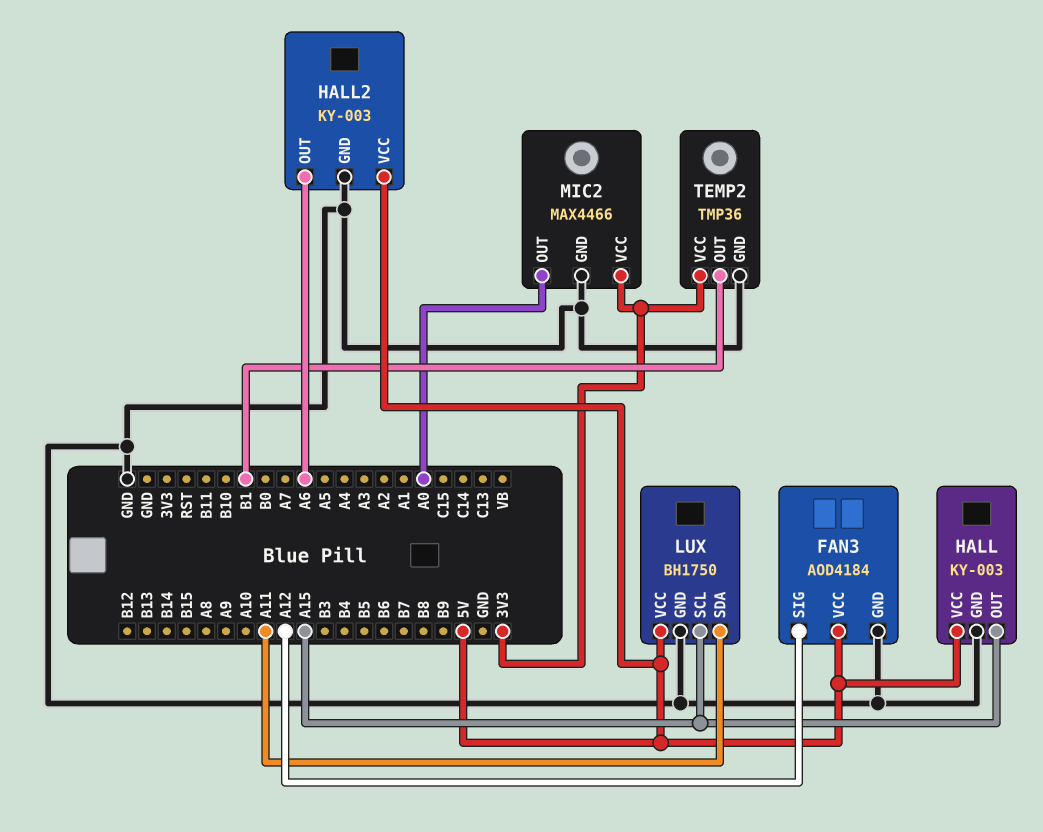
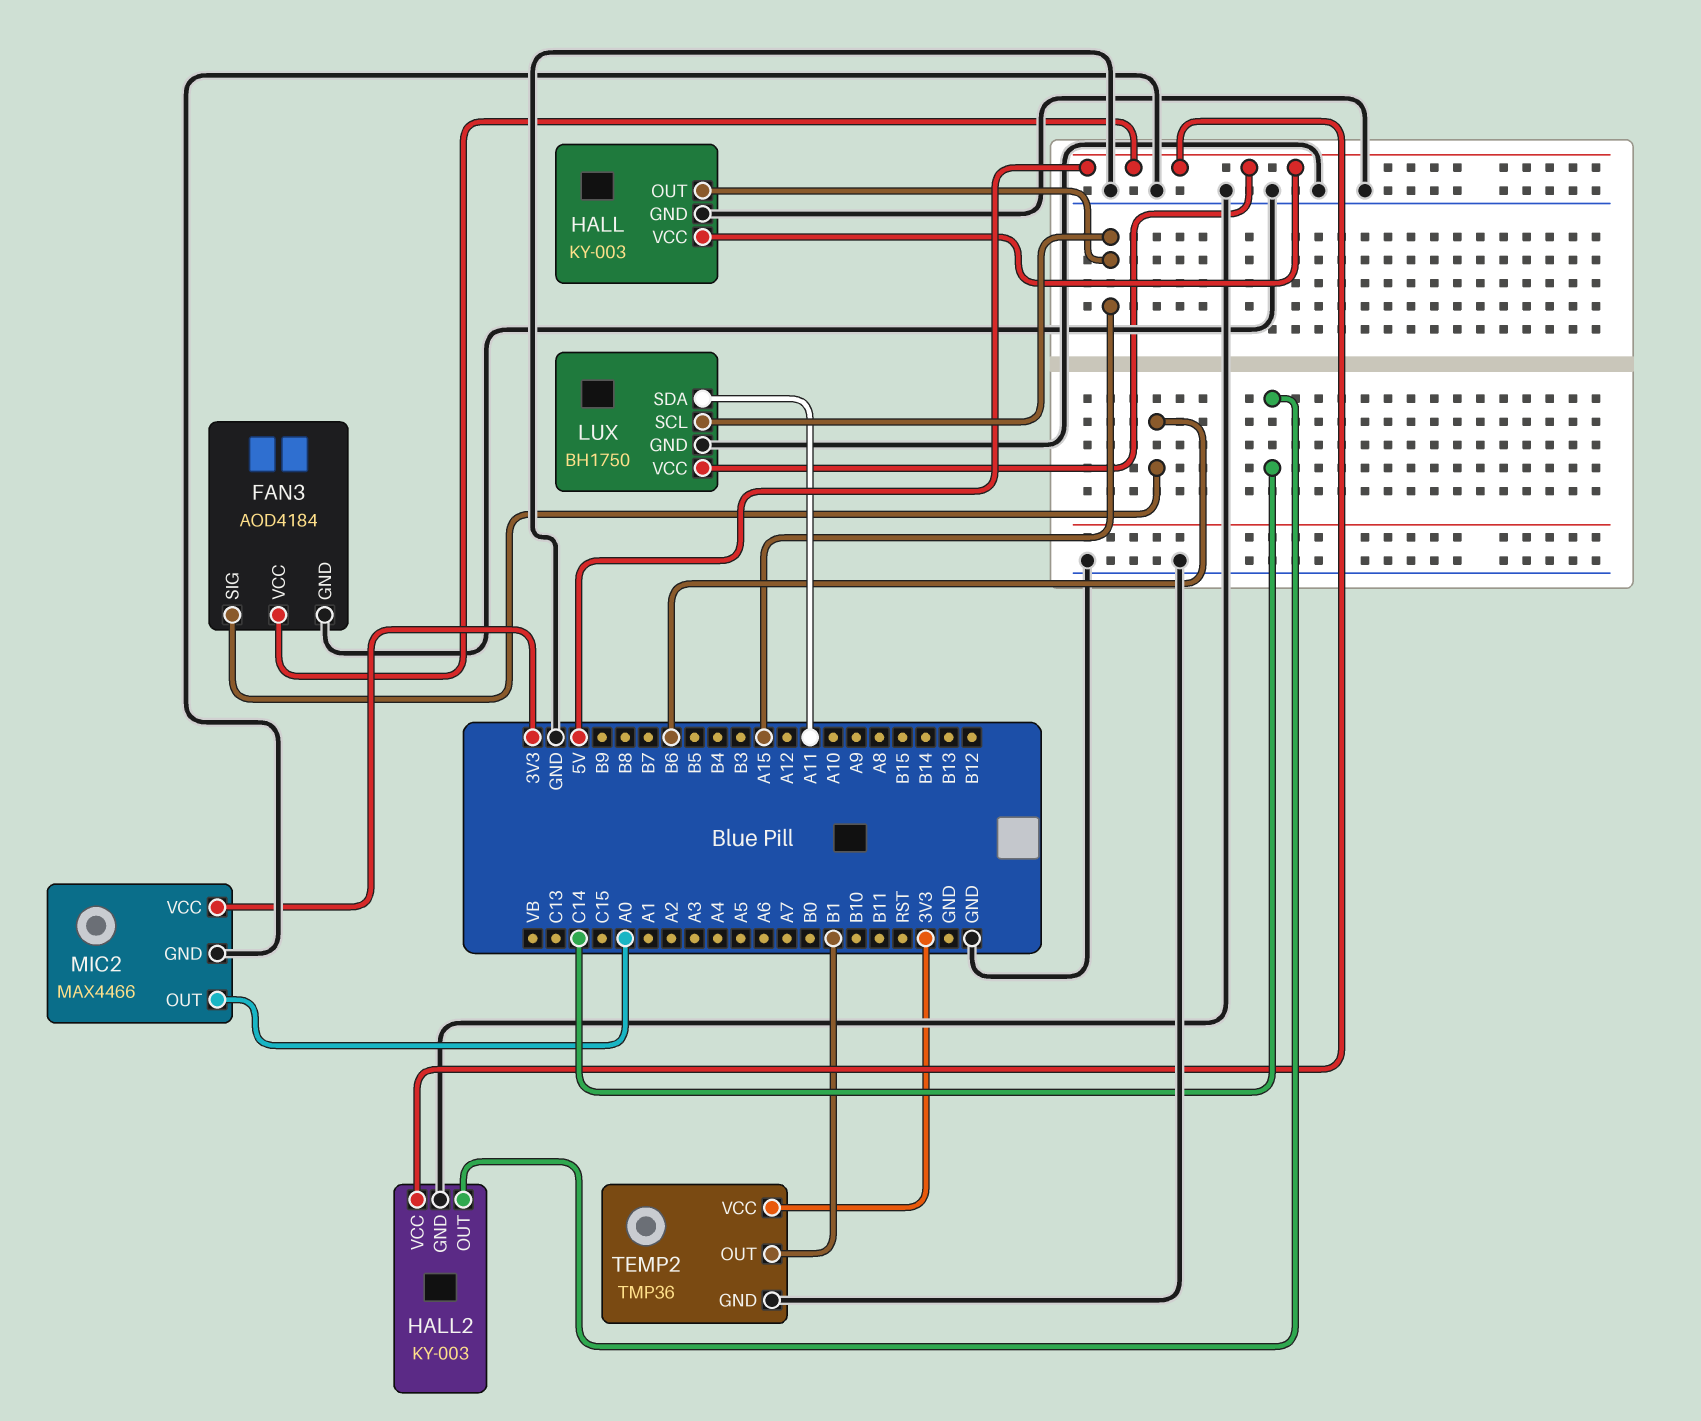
FAN3 pin SIG: A12 -> B6
HALL2 pin OUT: A6 -> C14

